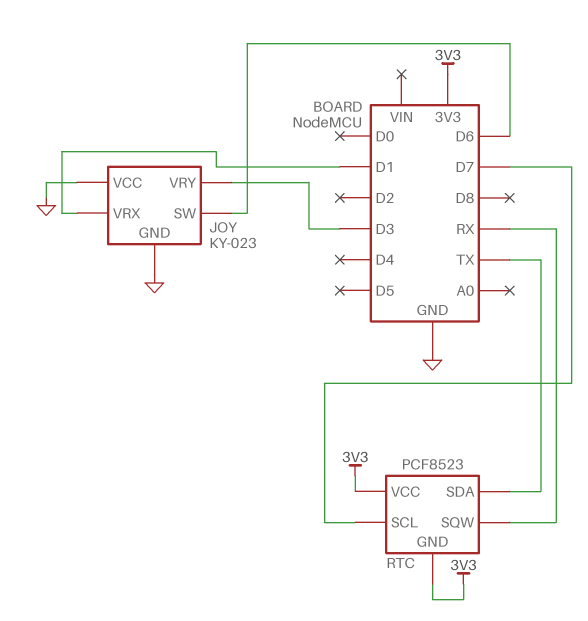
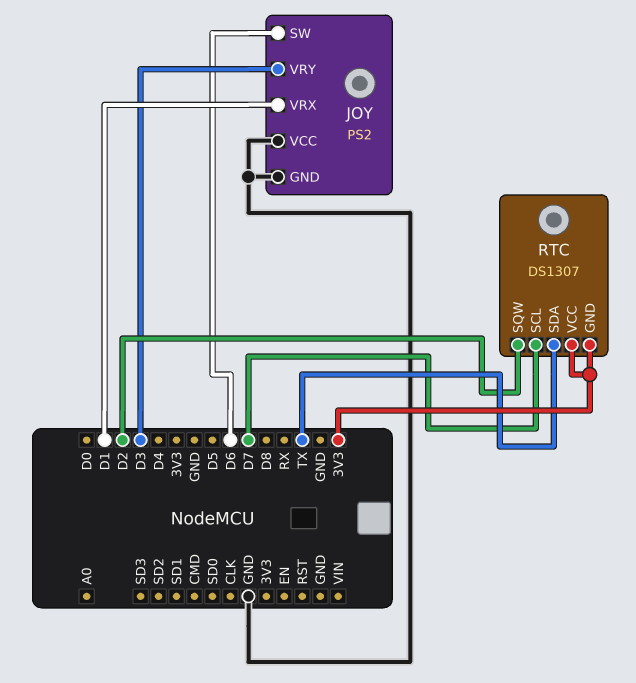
JOY: KY-023 -> PS2
RTC: PCF8523 -> DS1307
RTC pin SQW: RX -> D2

